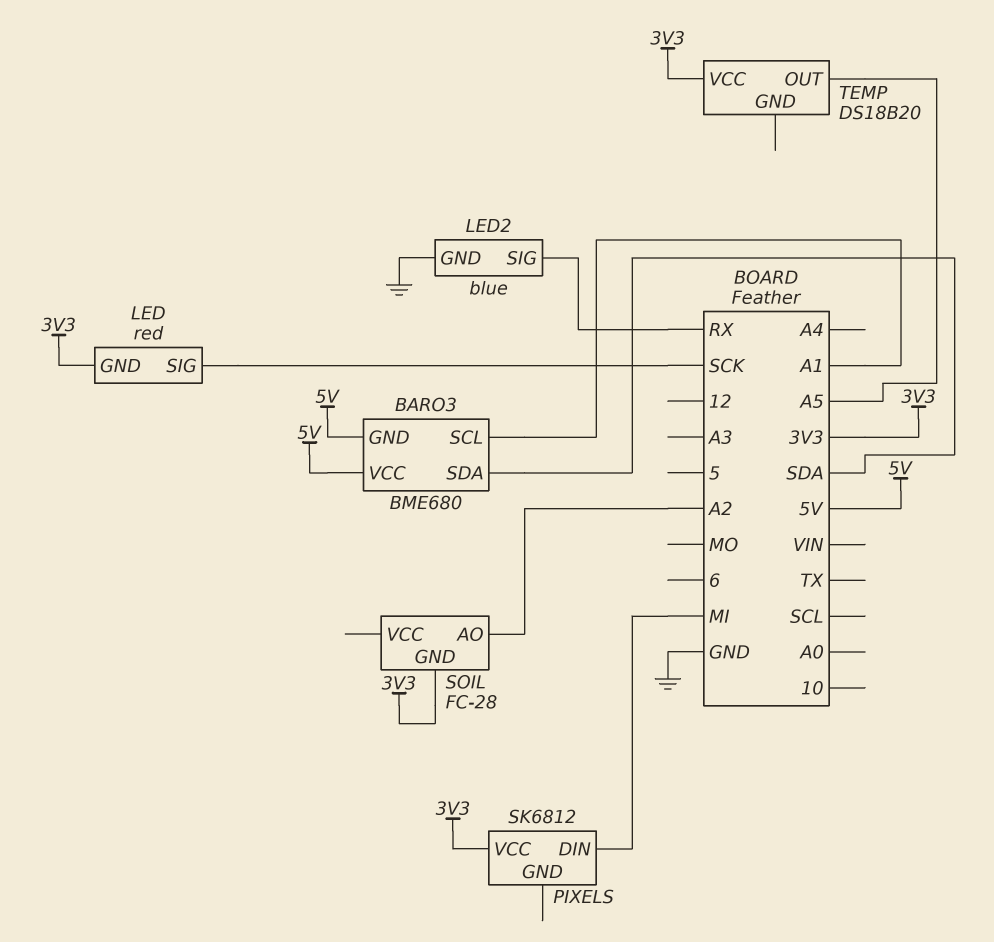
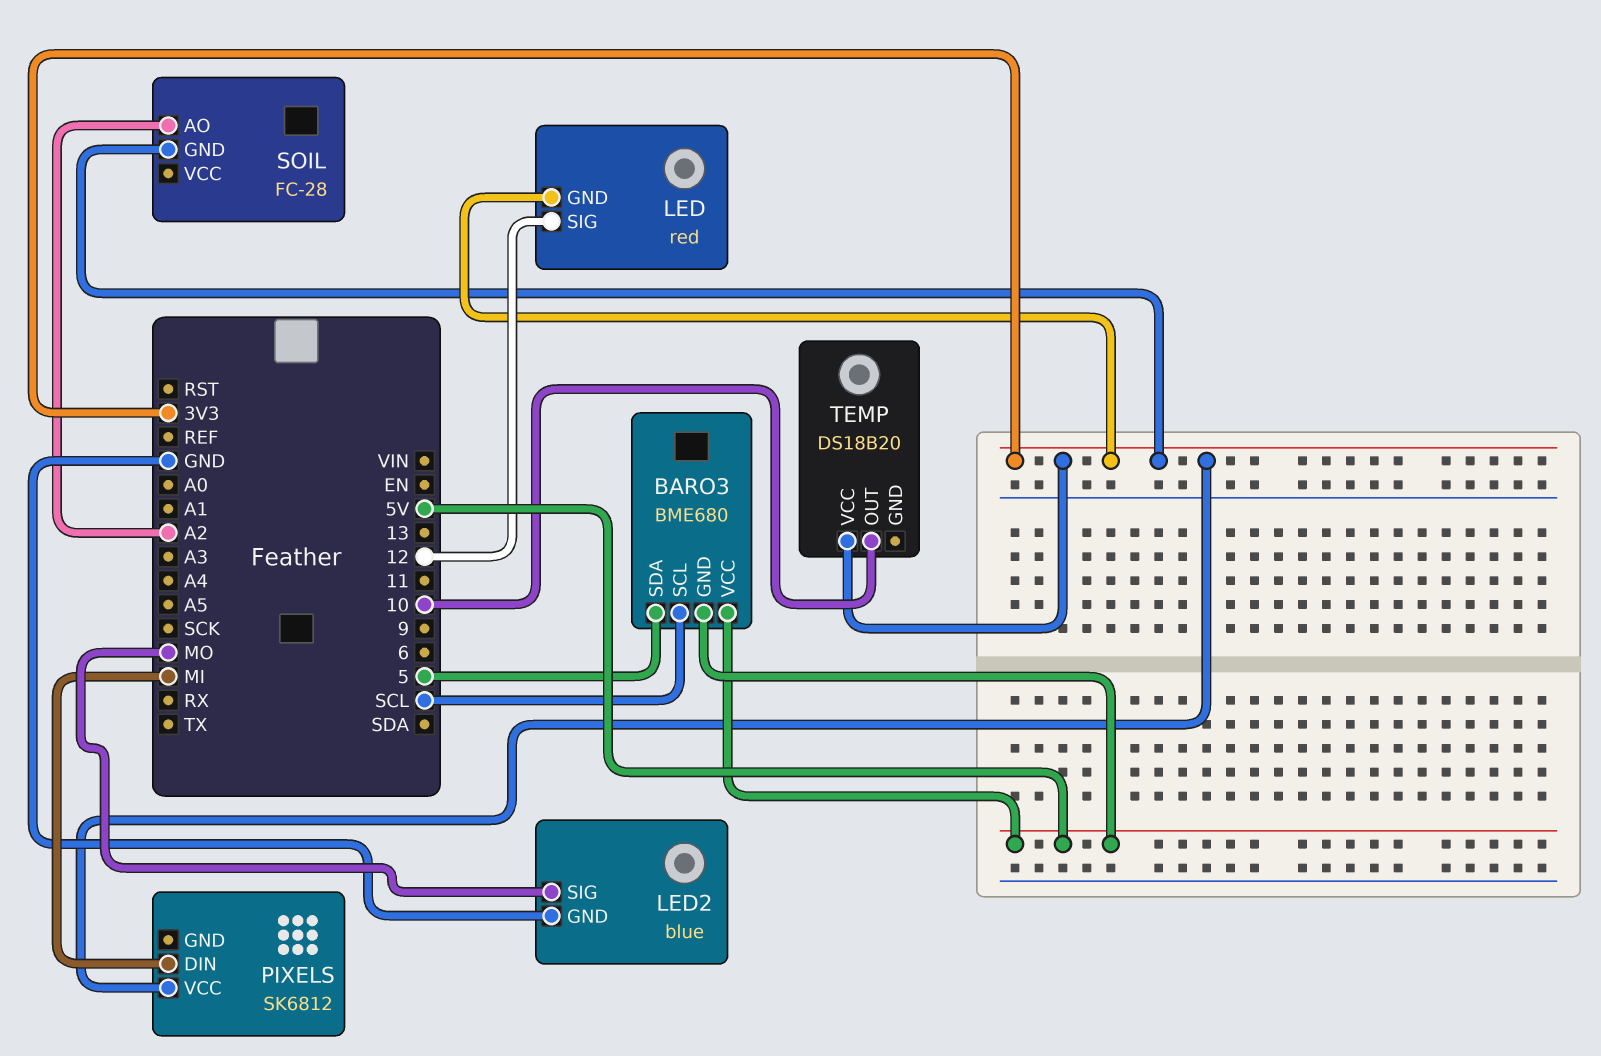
BARO3 pin SCL: A1 -> SCL
BARO3 pin SDA: SDA -> 5
LED pin SIG: SCK -> 12
LED2 pin SIG: RX -> MO
TEMP pin OUT: A5 -> 10

